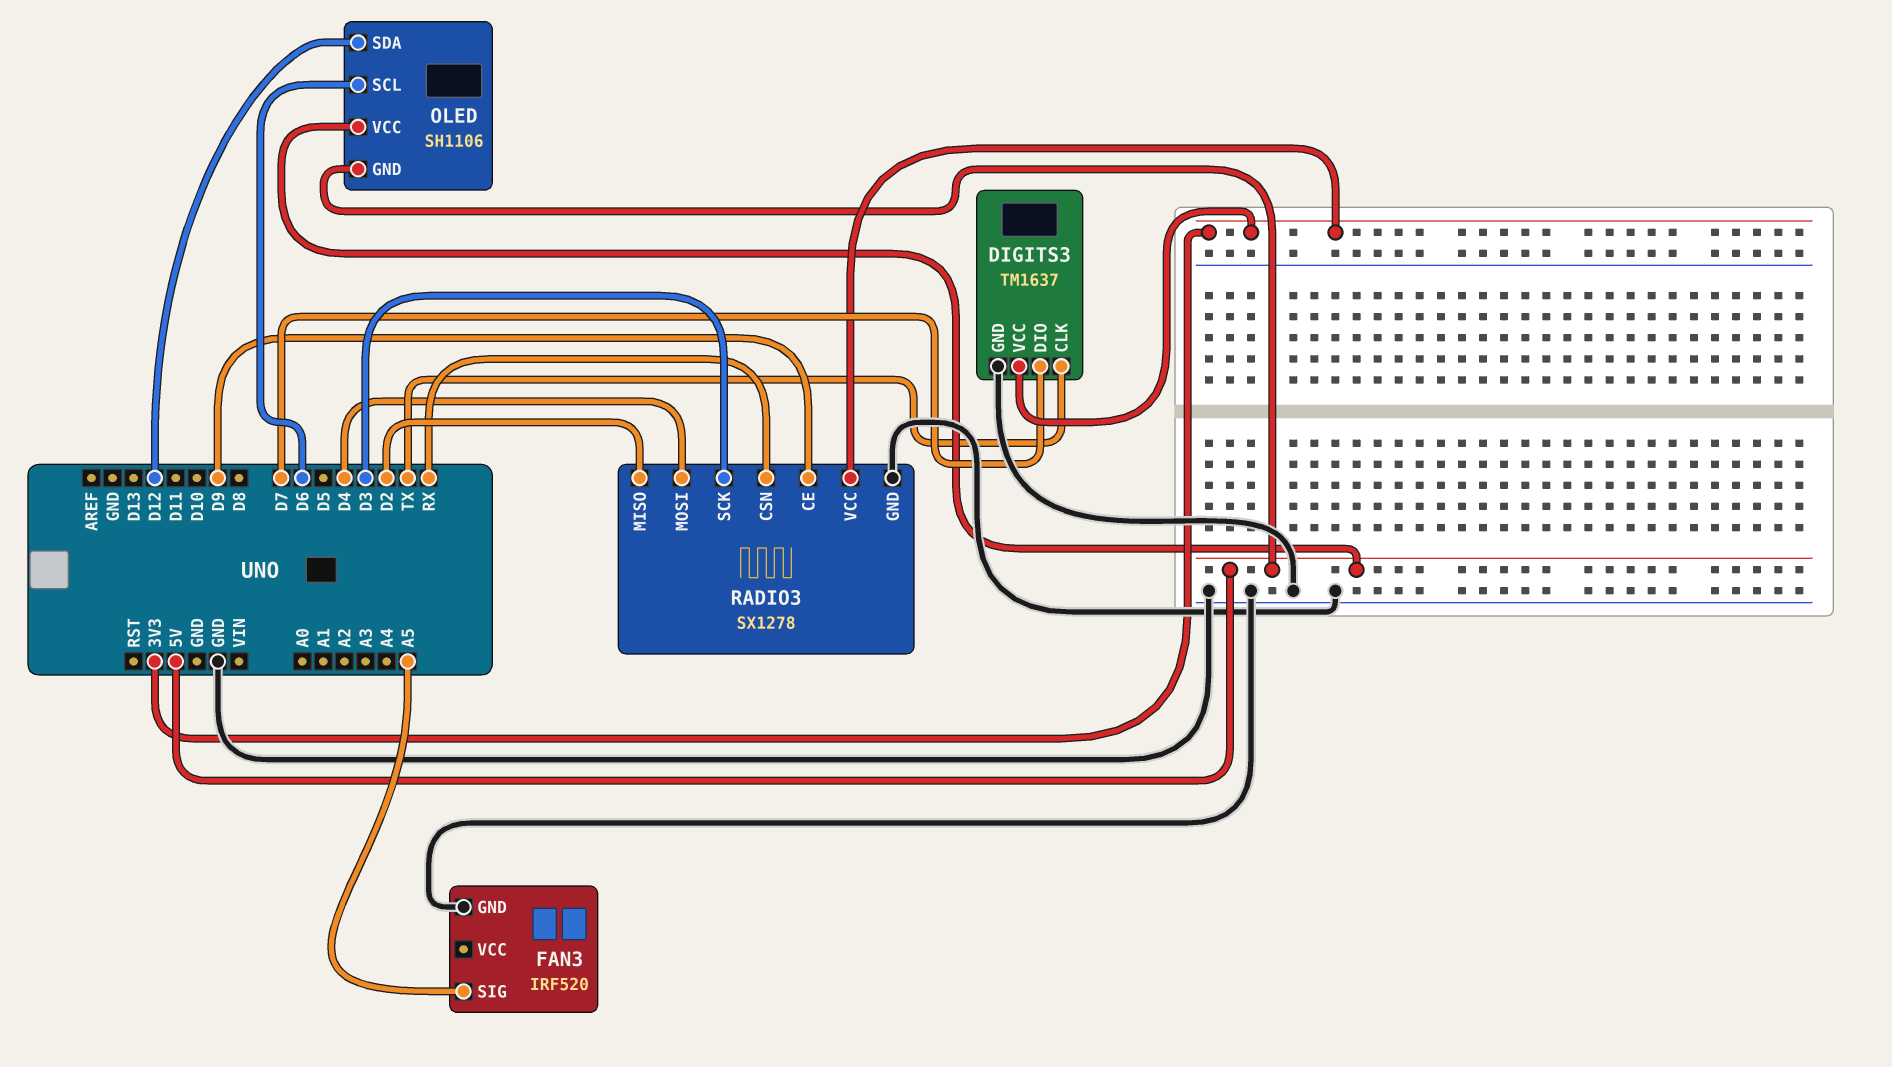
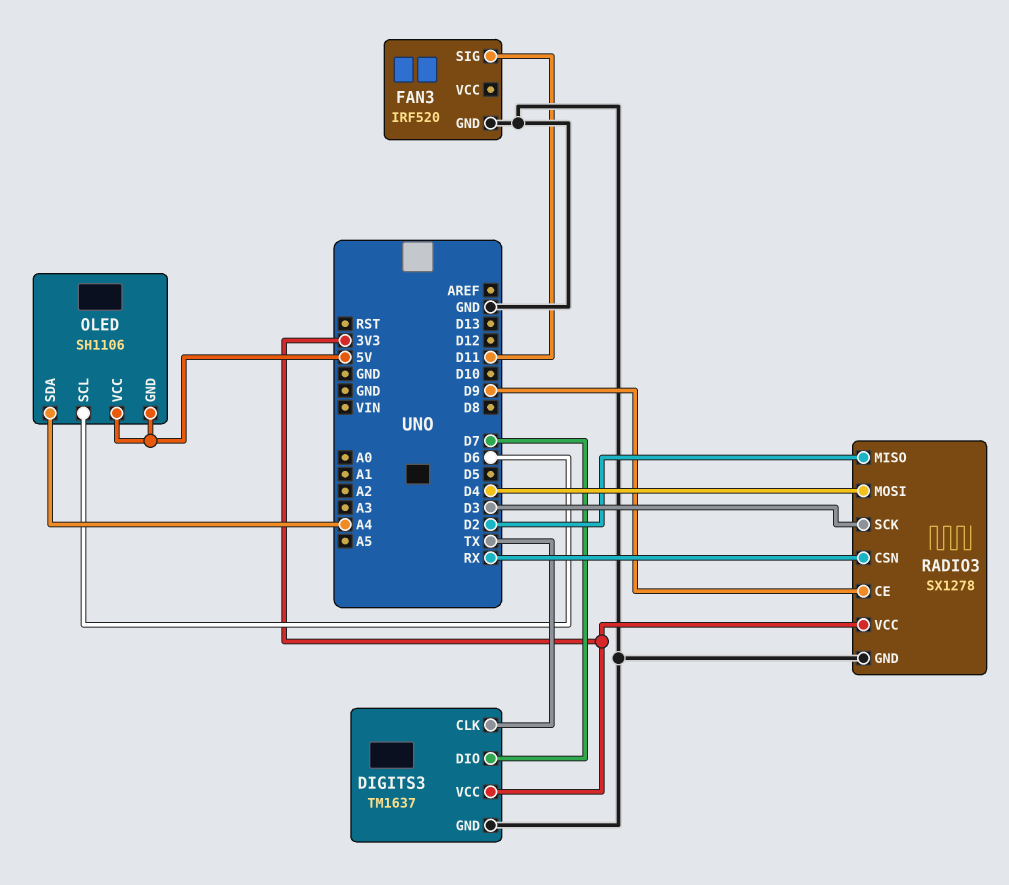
FAN3 pin SIG: A5 -> D11
OLED pin SDA: D12 -> A4

